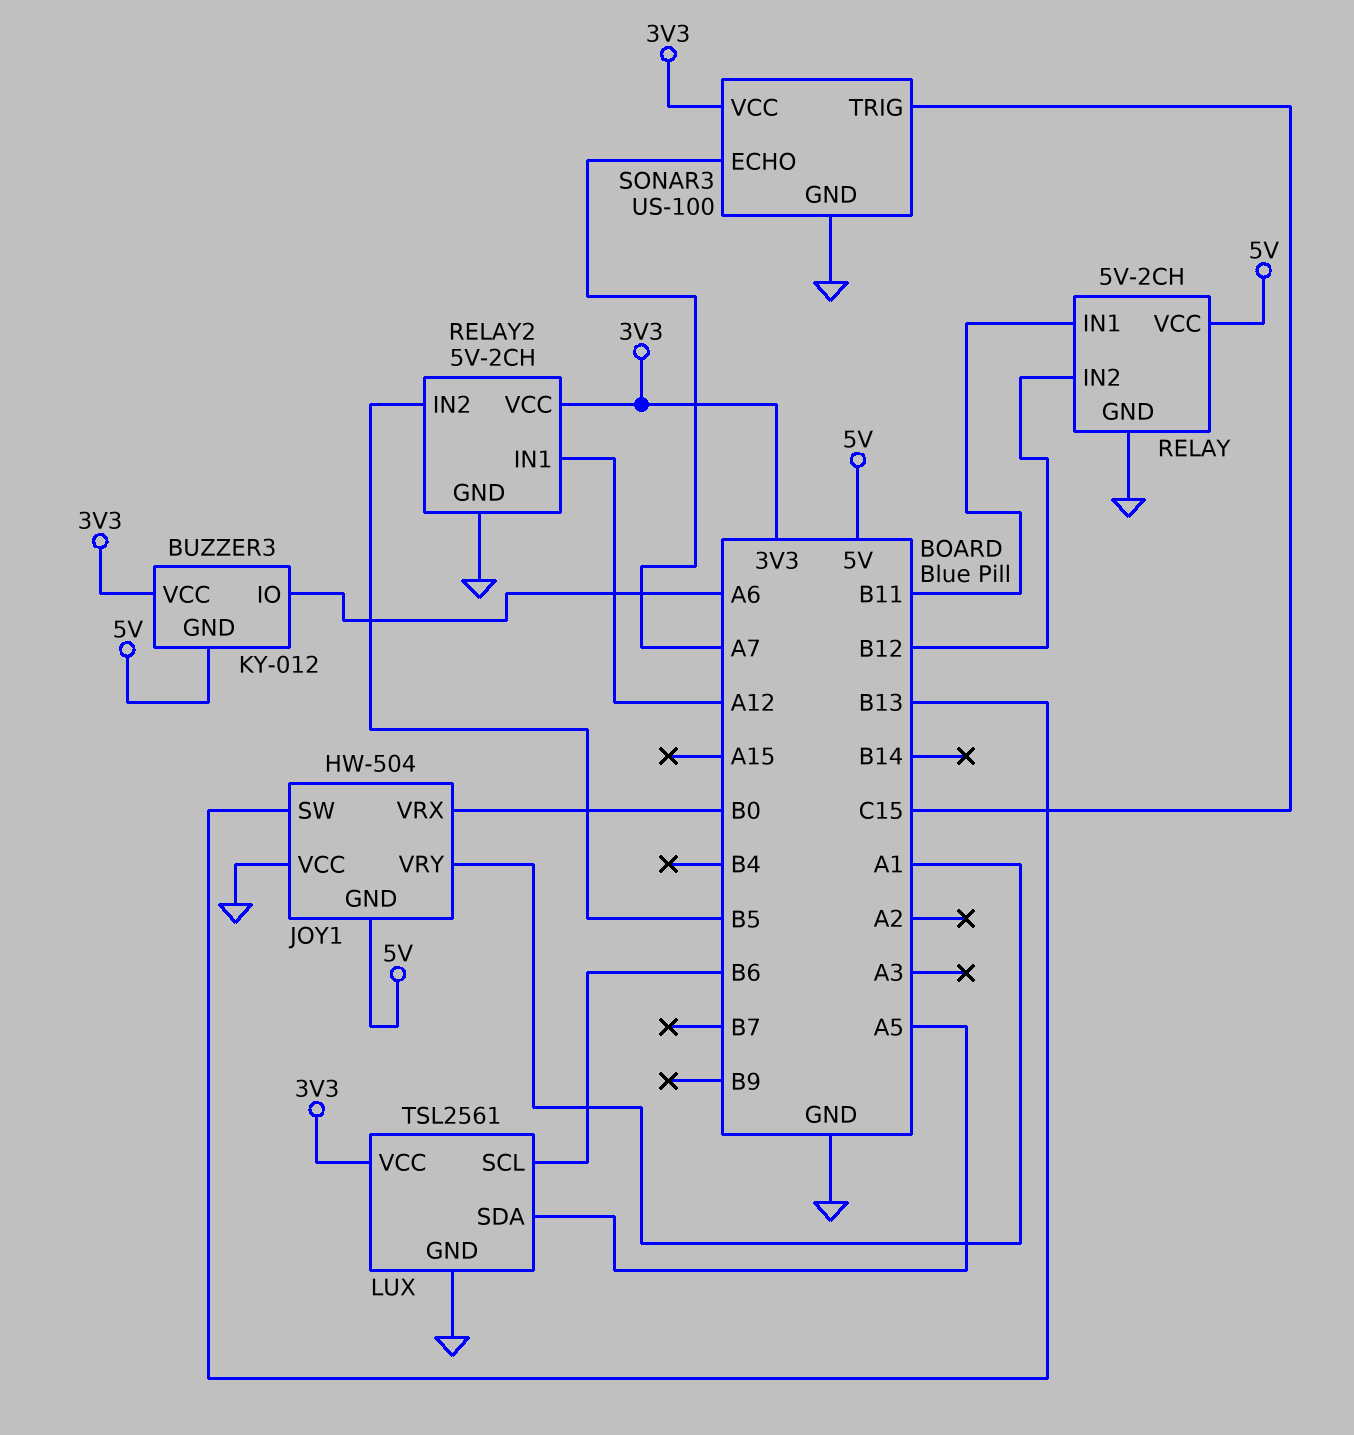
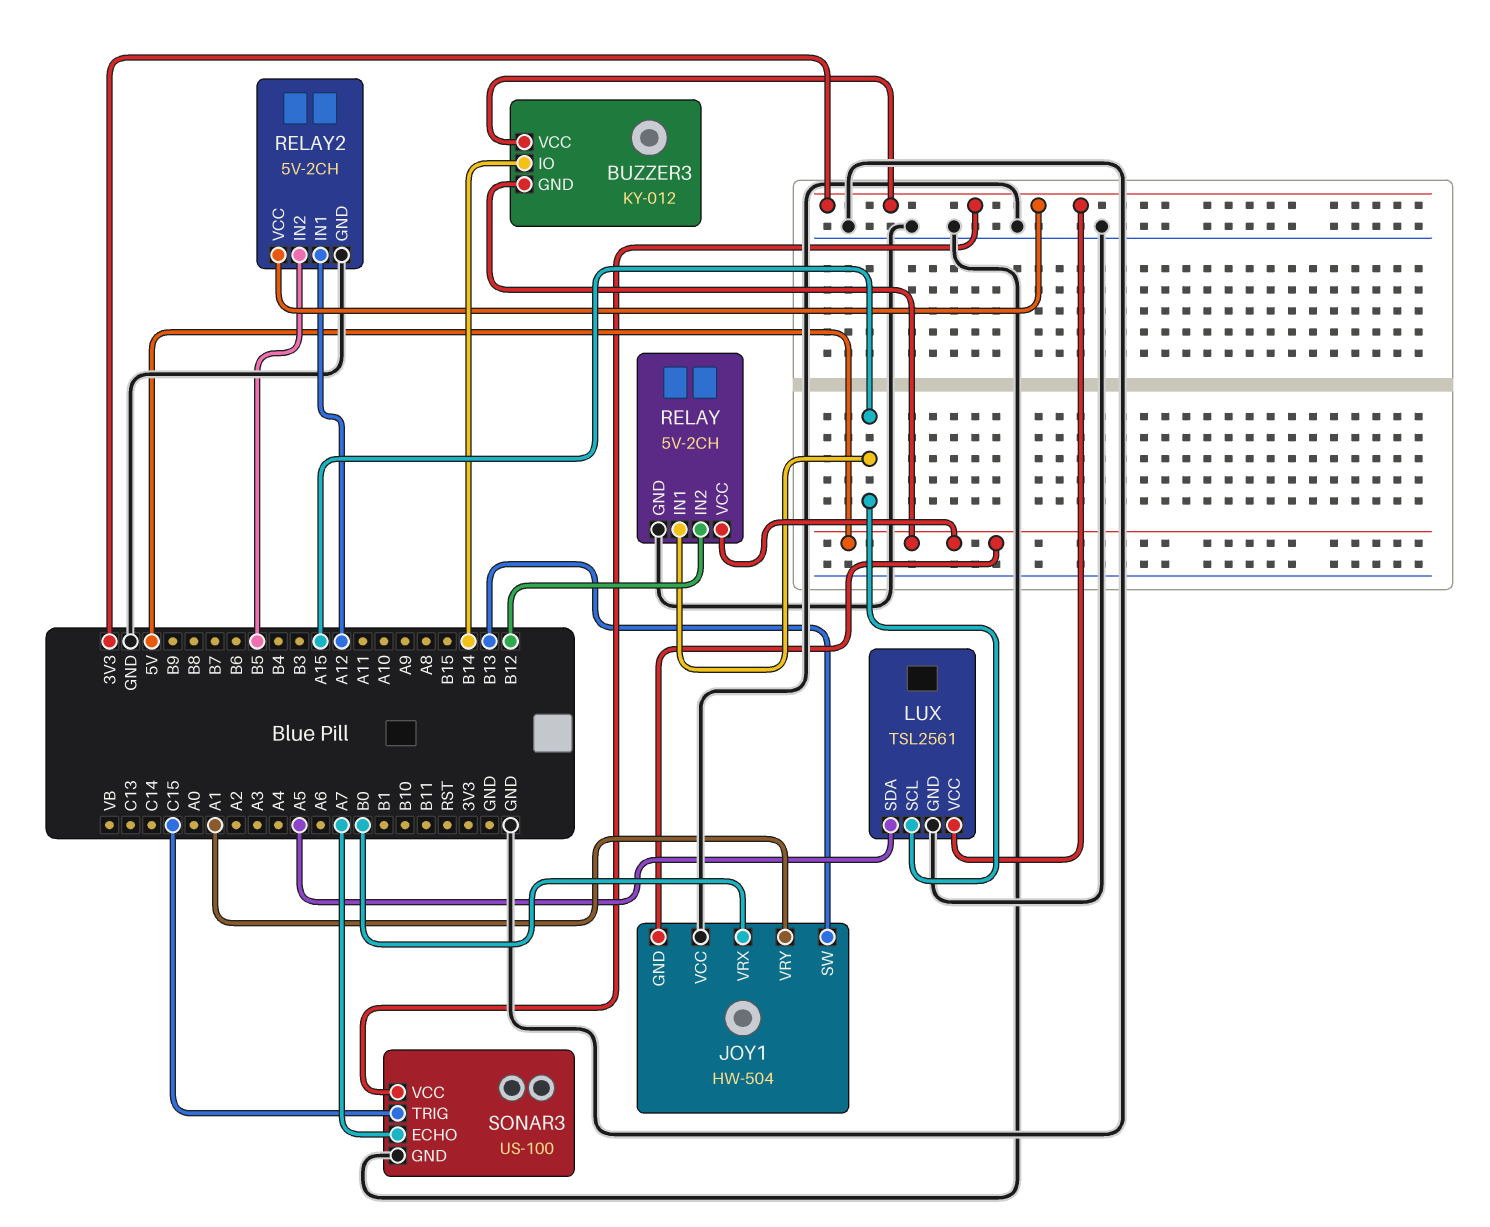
BUZZER3 pin IO: A6 -> B14
LUX pin SCL: B6 -> A15
RELAY pin IN1: B11 -> A15

